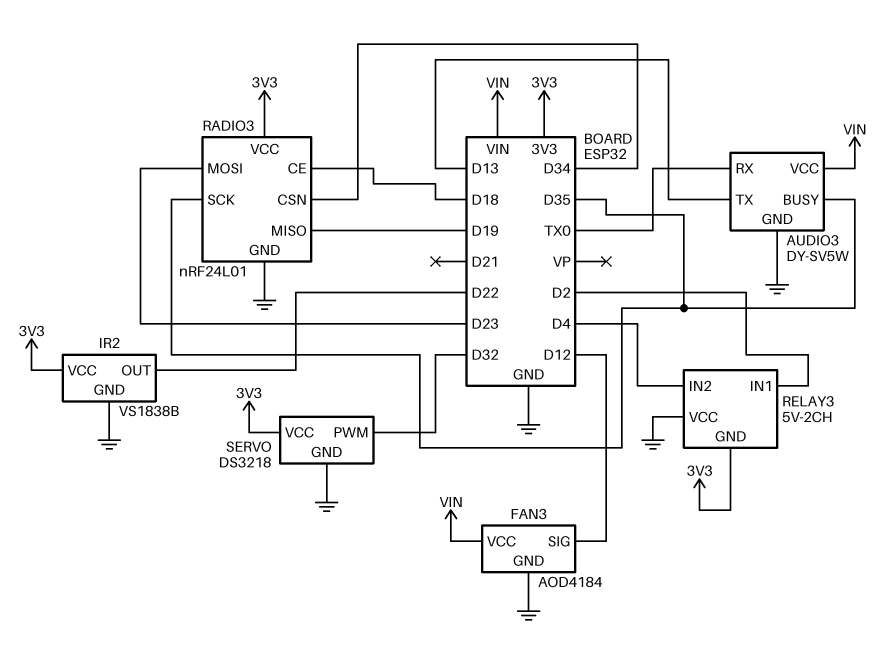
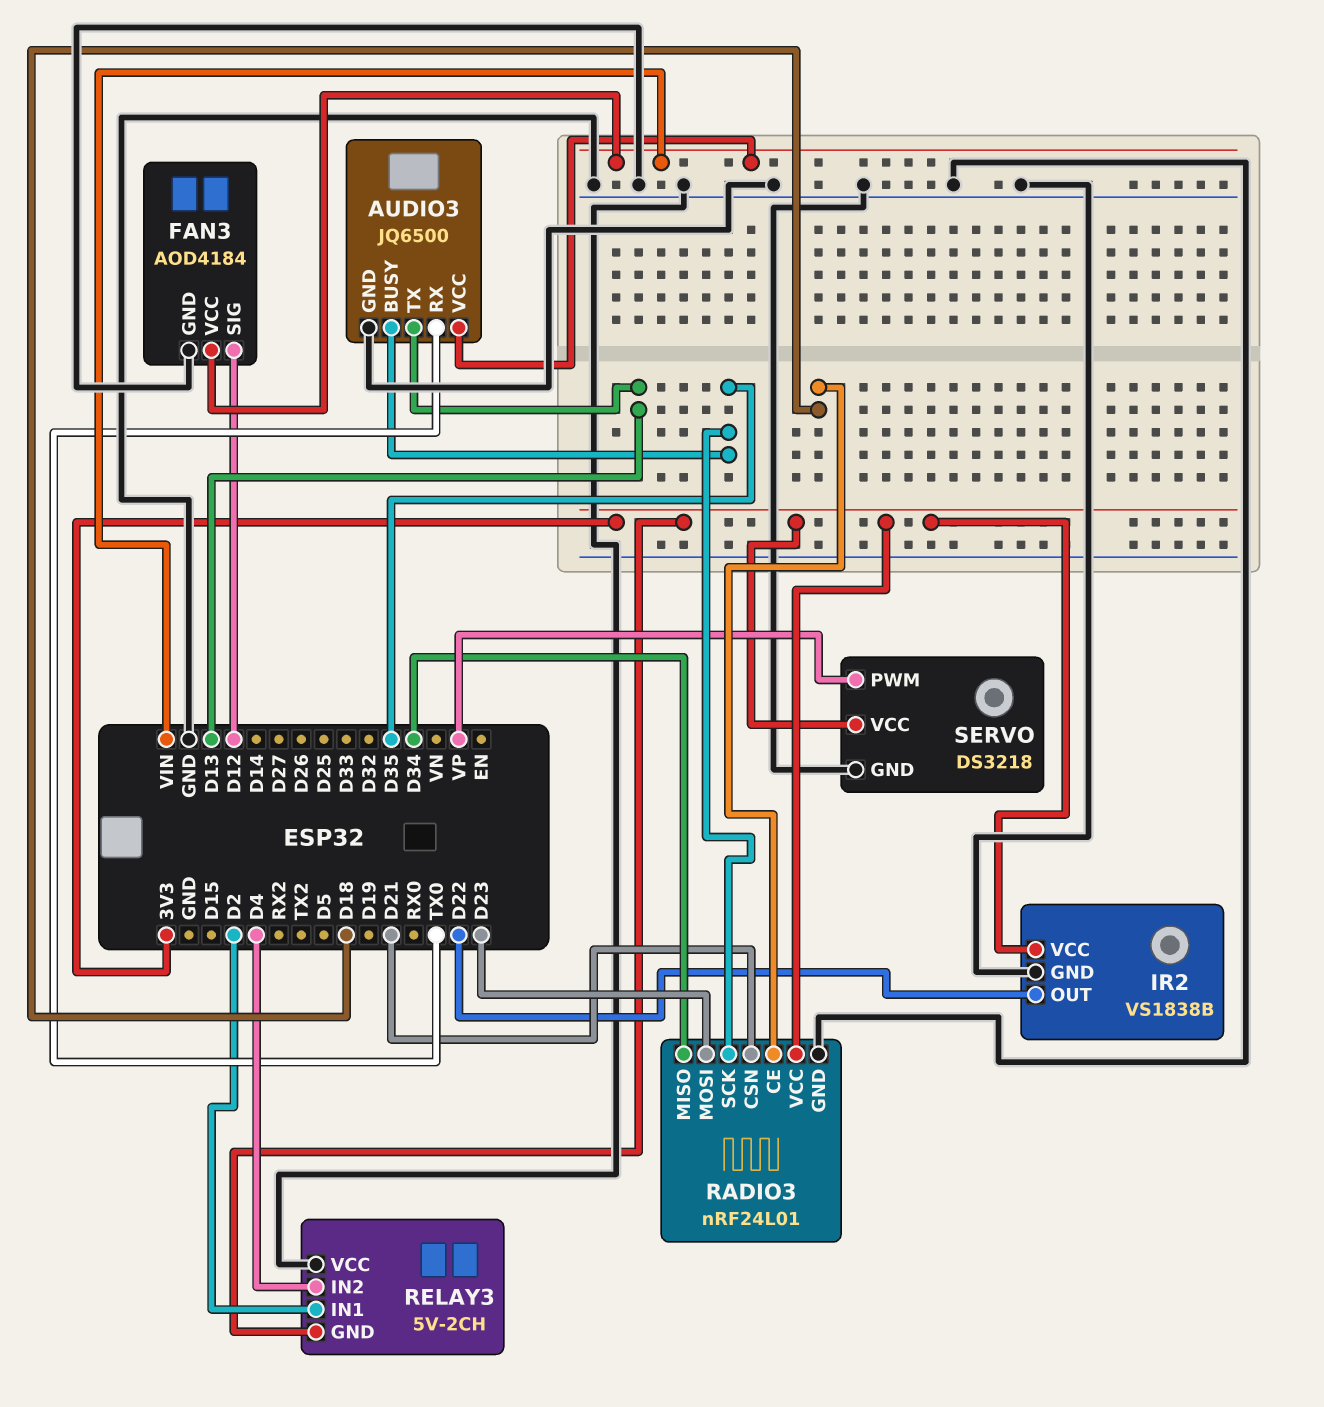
AUDIO3: DY-SV5W -> JQ6500
RADIO3 pin CSN: D34 -> D21
RADIO3 pin MISO: D19 -> D34
SERVO pin PWM: D32 -> VP

